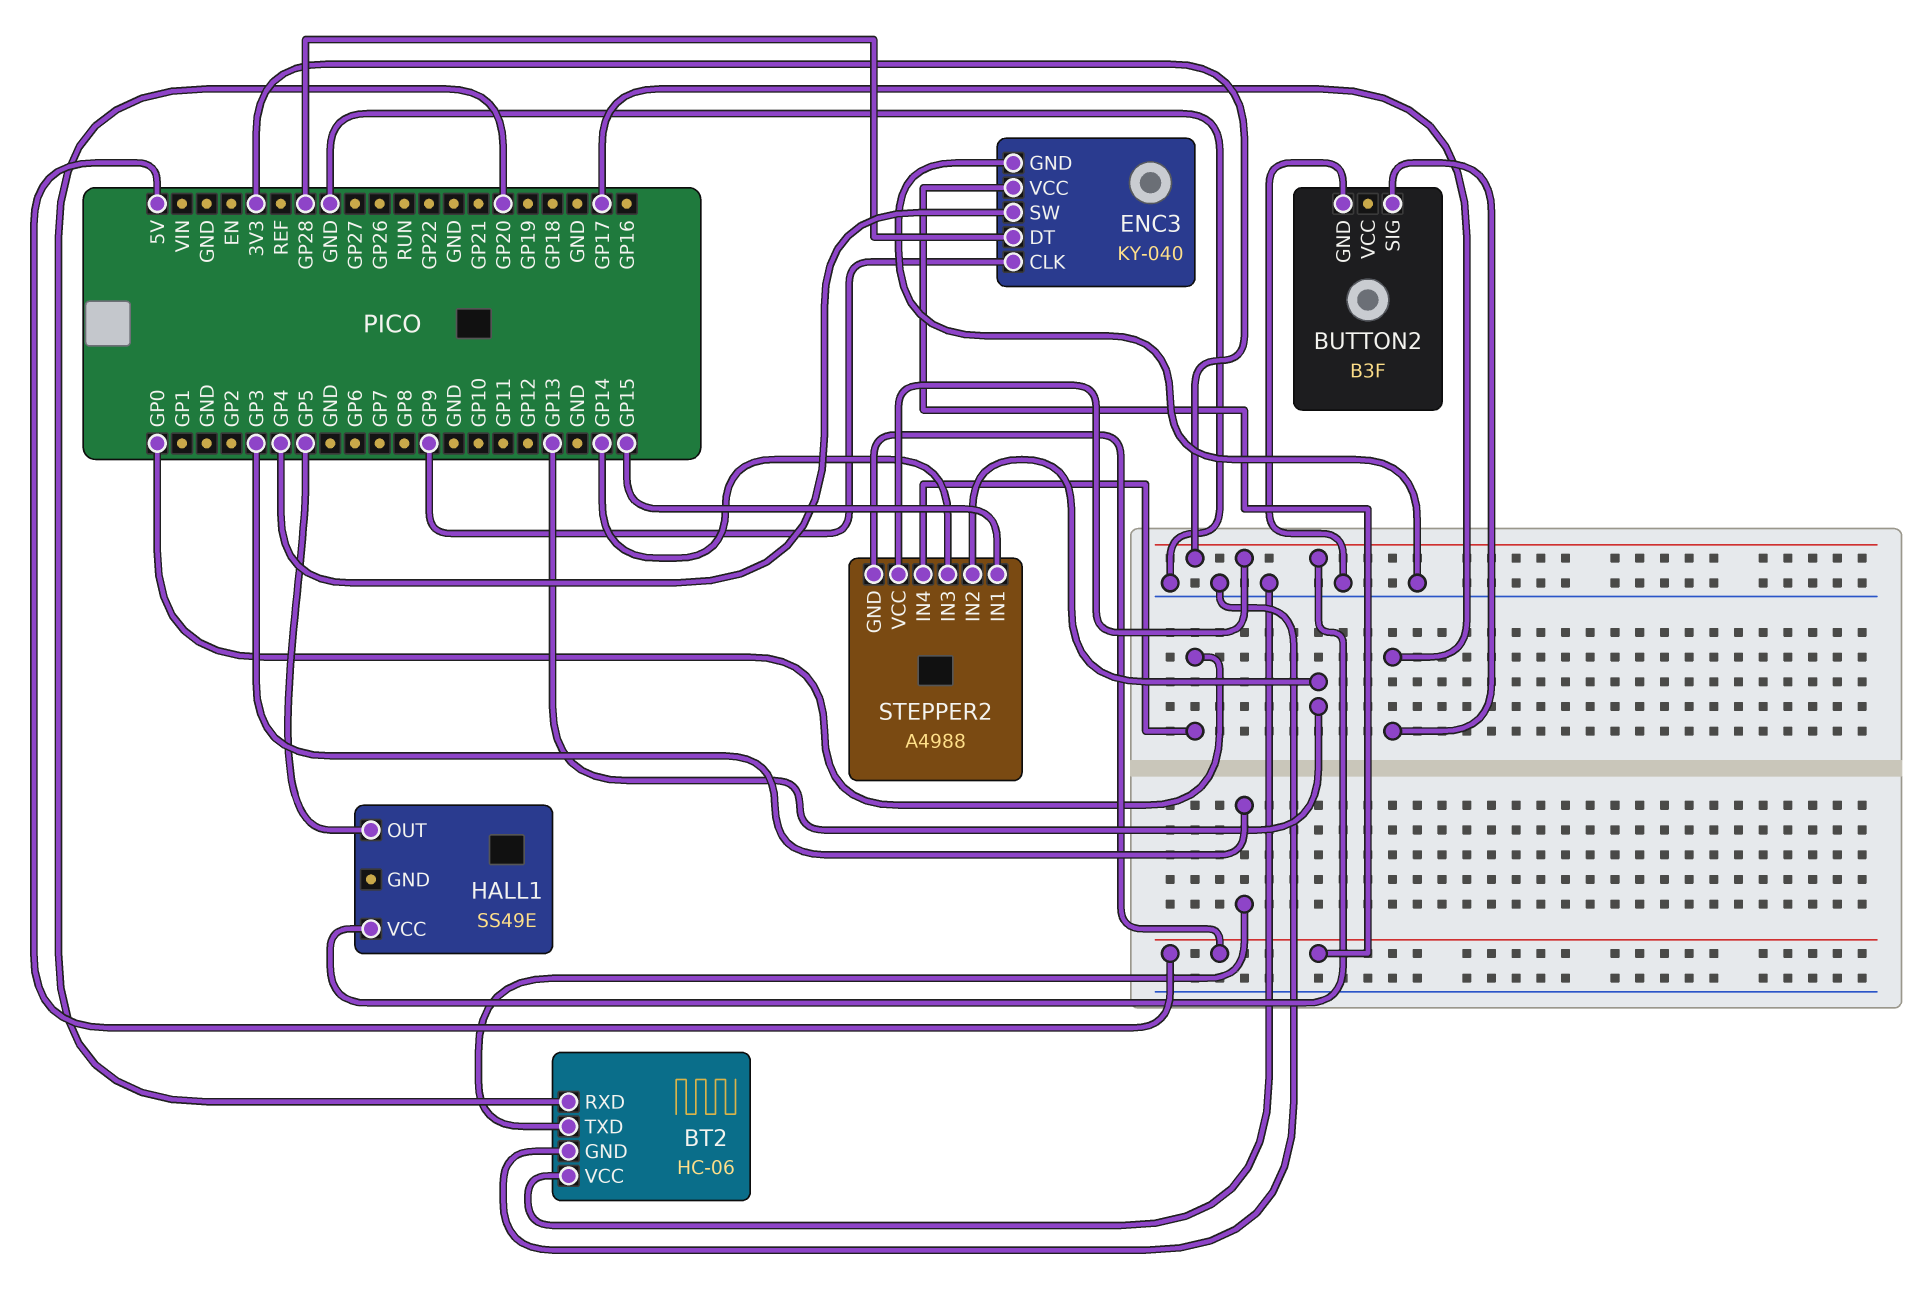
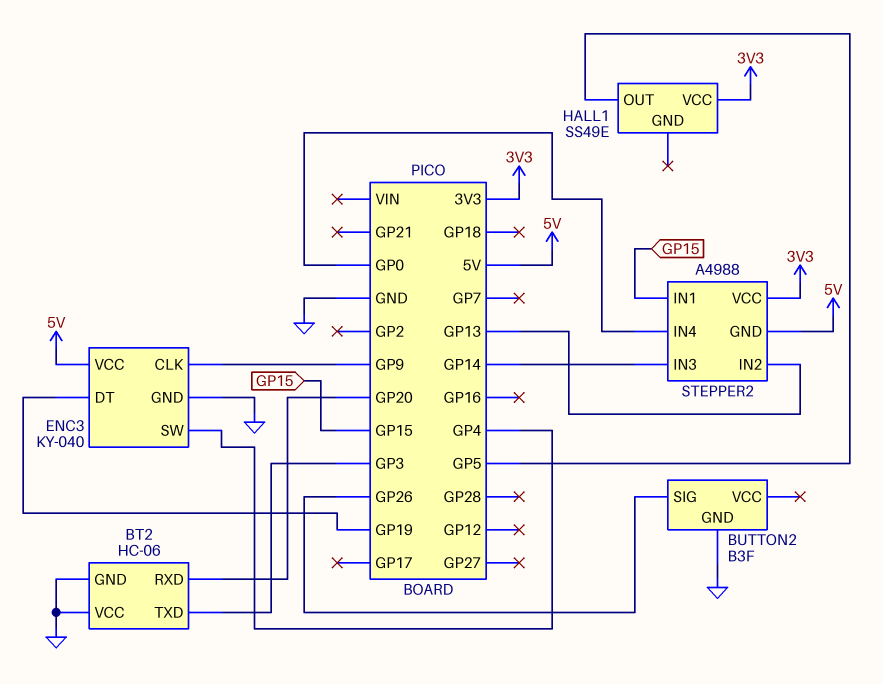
BUTTON2 pin SIG: GP17 -> GP26
ENC3 pin DT: GP28 -> GP19

